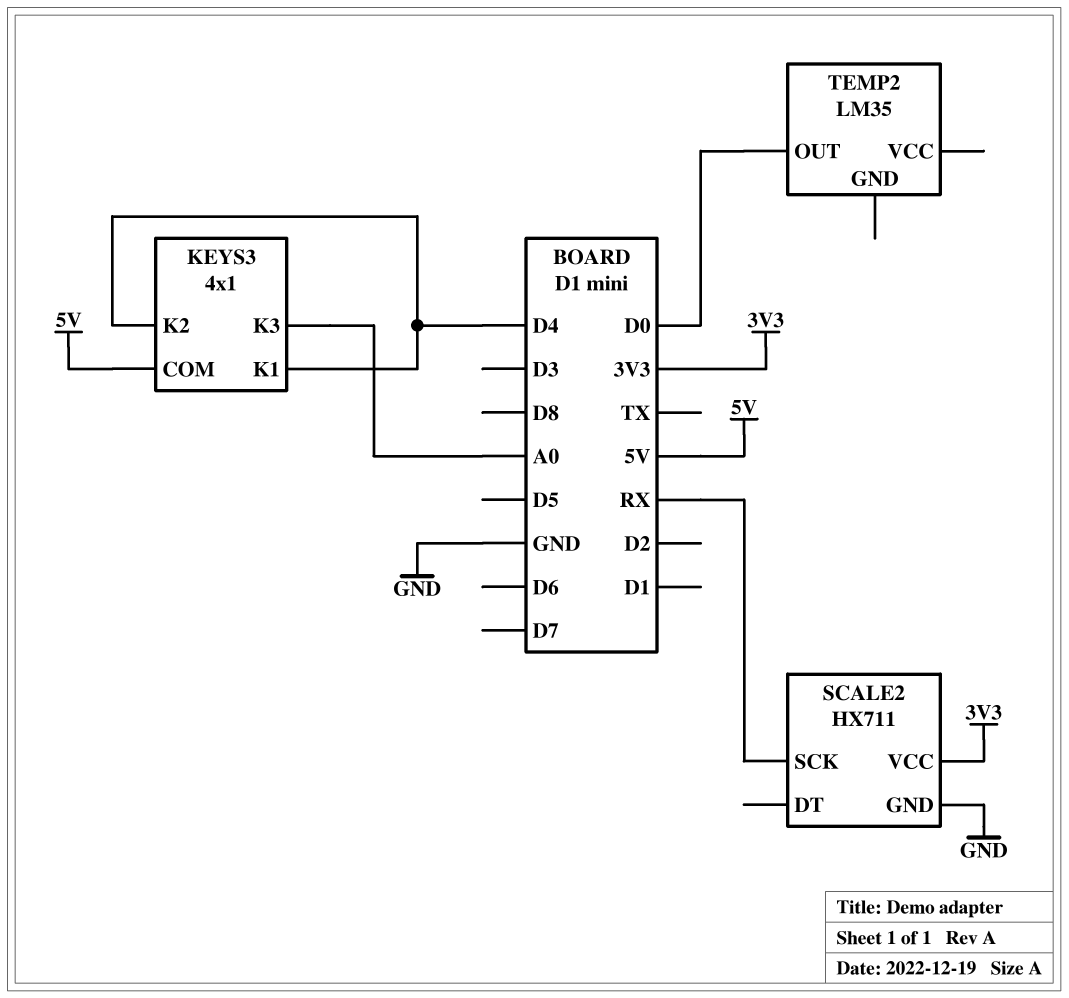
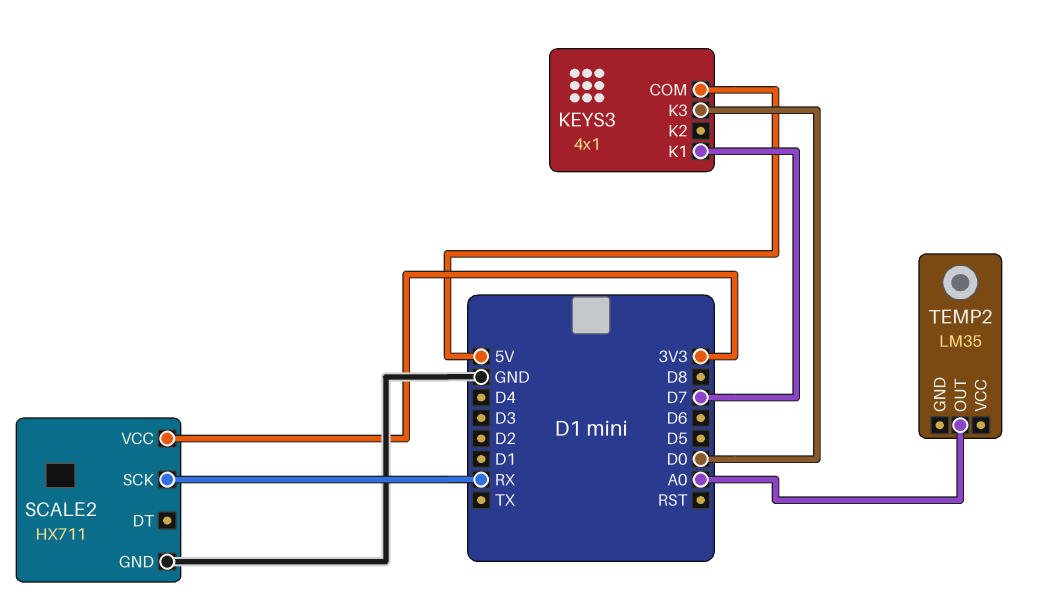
KEYS3 pin K1: D4 -> D7
KEYS3 pin K2: D4 -> none
KEYS3 pin K3: A0 -> D0
TEMP2 pin OUT: D0 -> A0

